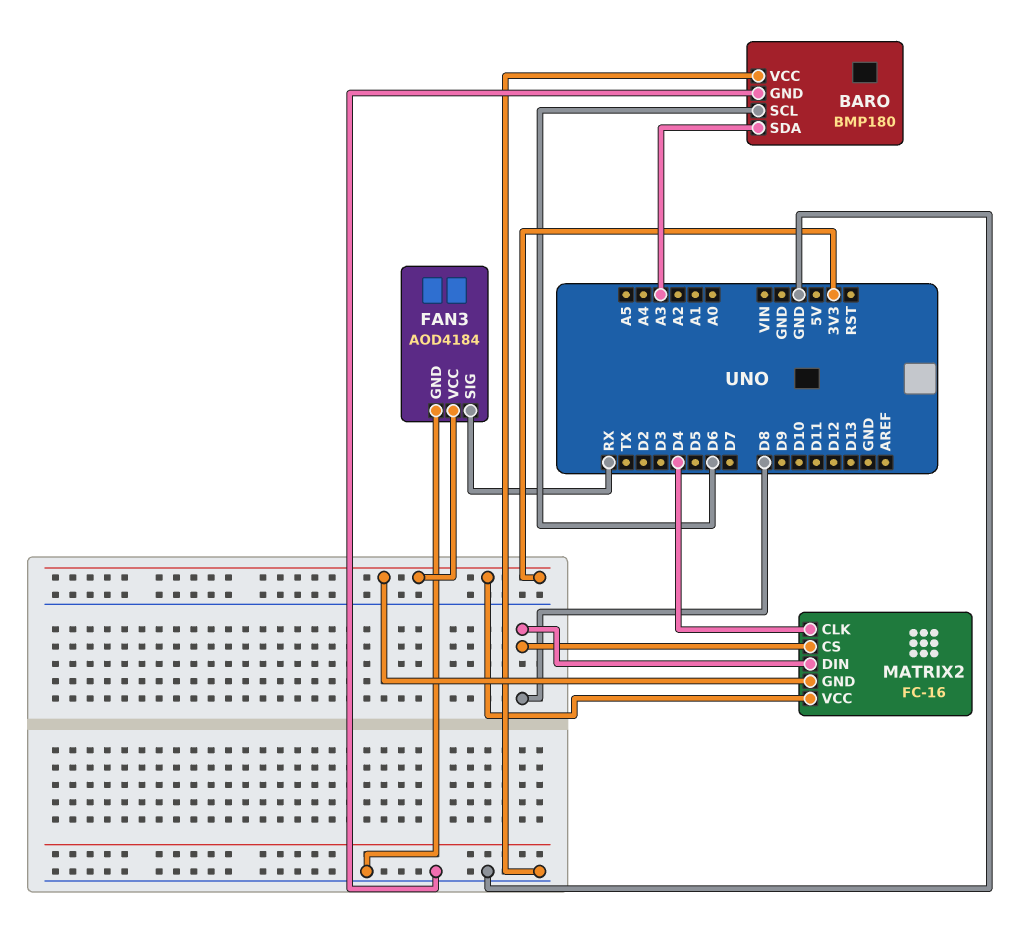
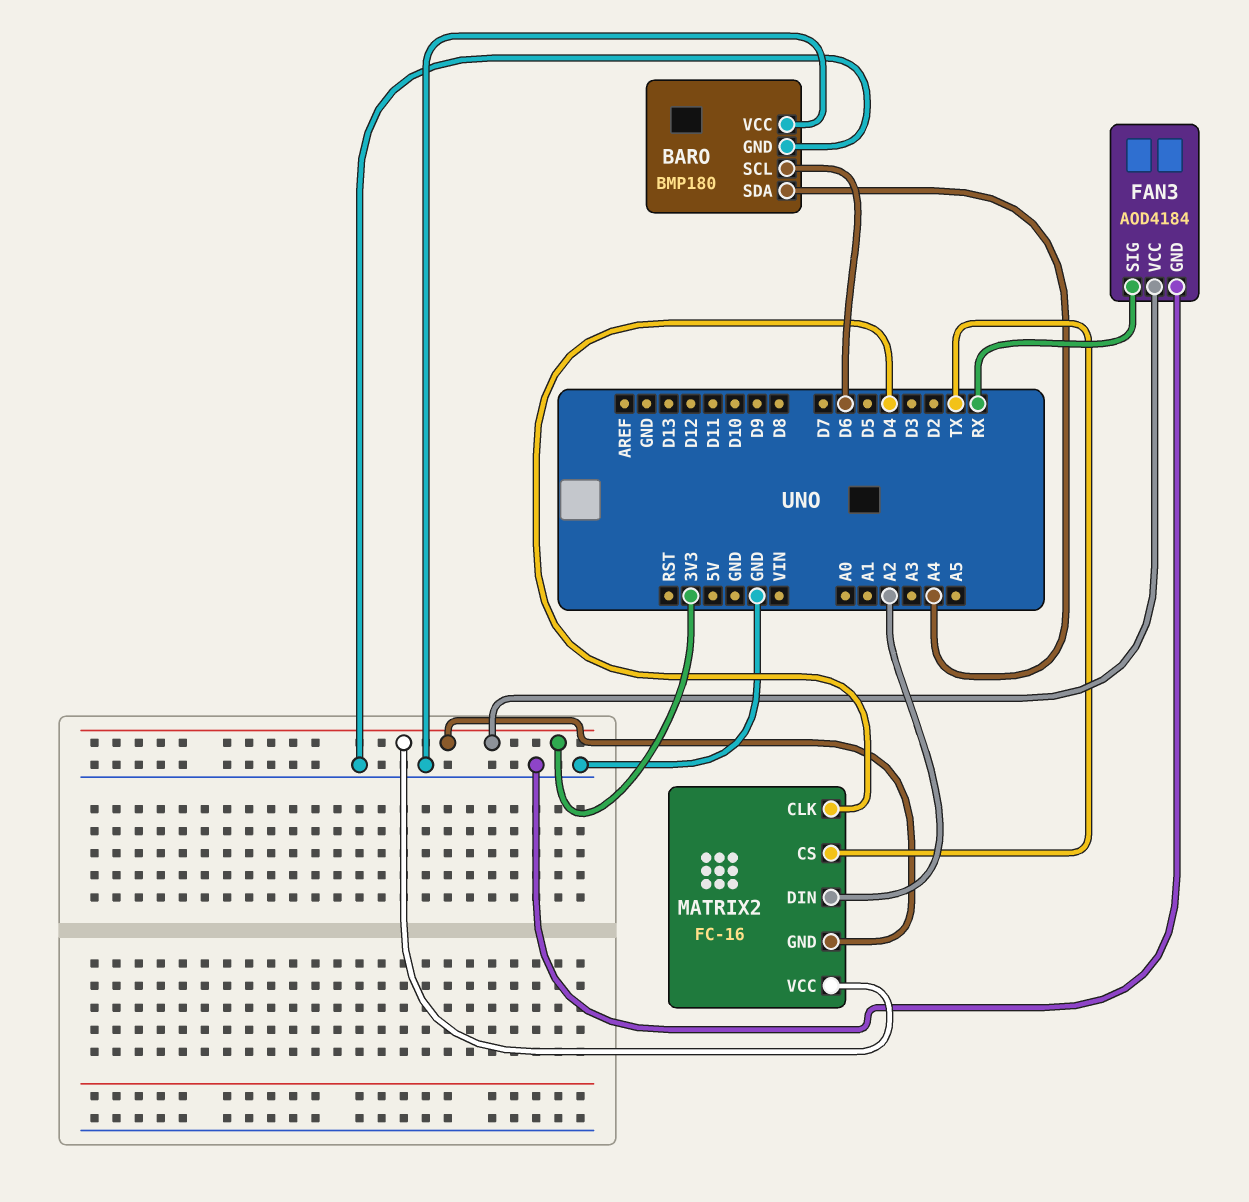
BARO pin SDA: A3 -> A4
MATRIX2 pin CS: D8 -> TX
MATRIX2 pin DIN: D8 -> A2

